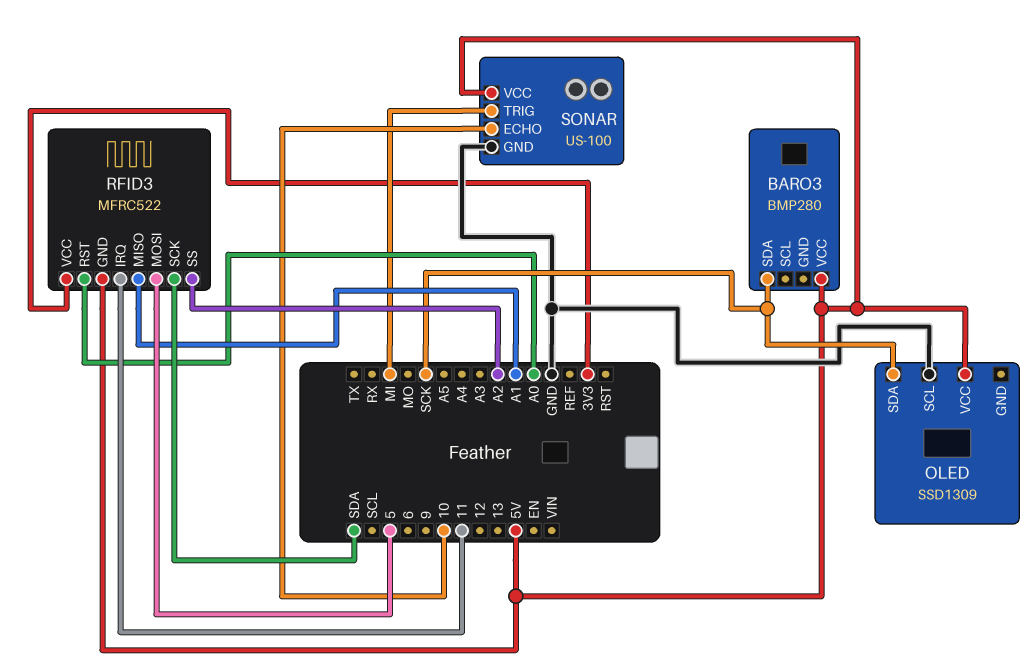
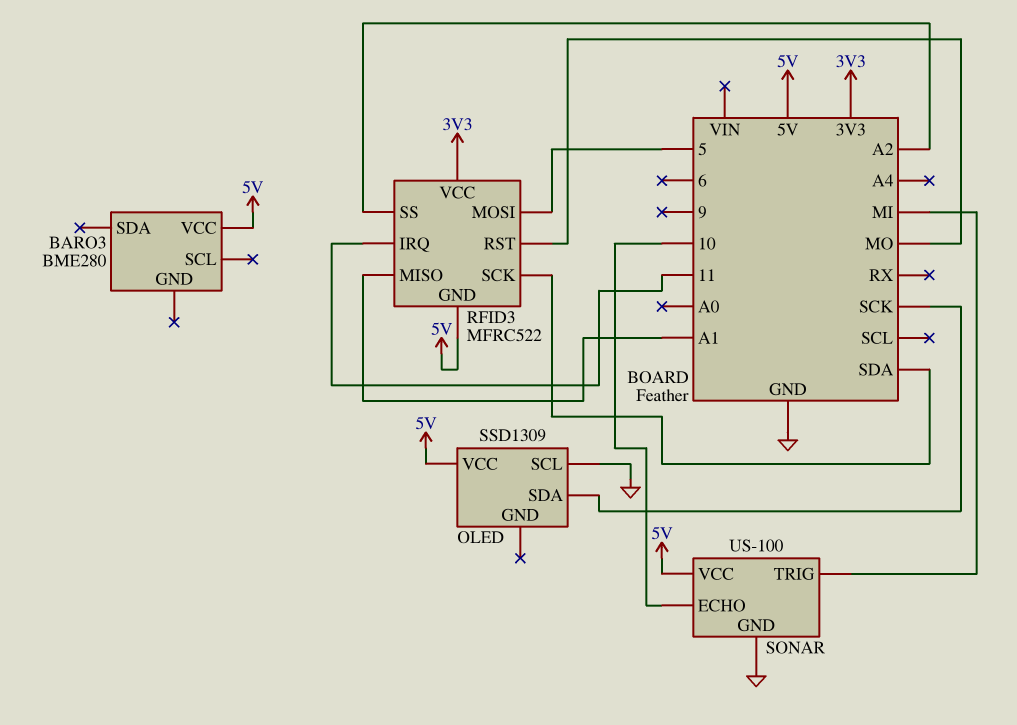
BARO3: BMP280 -> BME280
BARO3 pin SDA: SCK -> none
RFID3 pin RST: A0 -> MO

